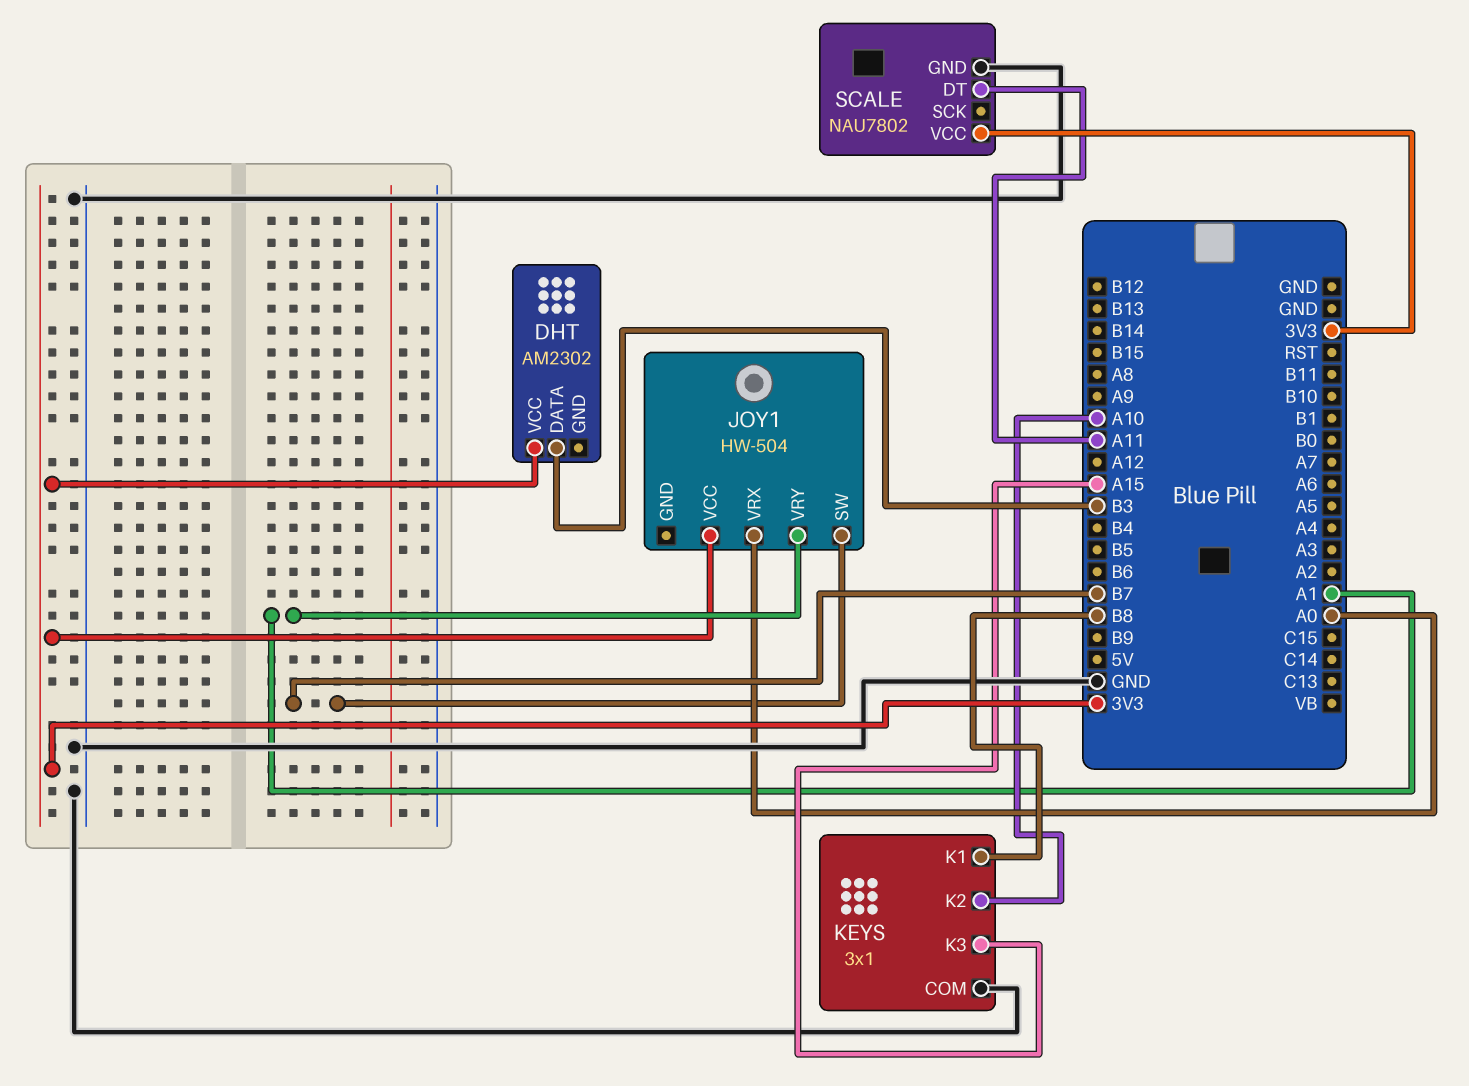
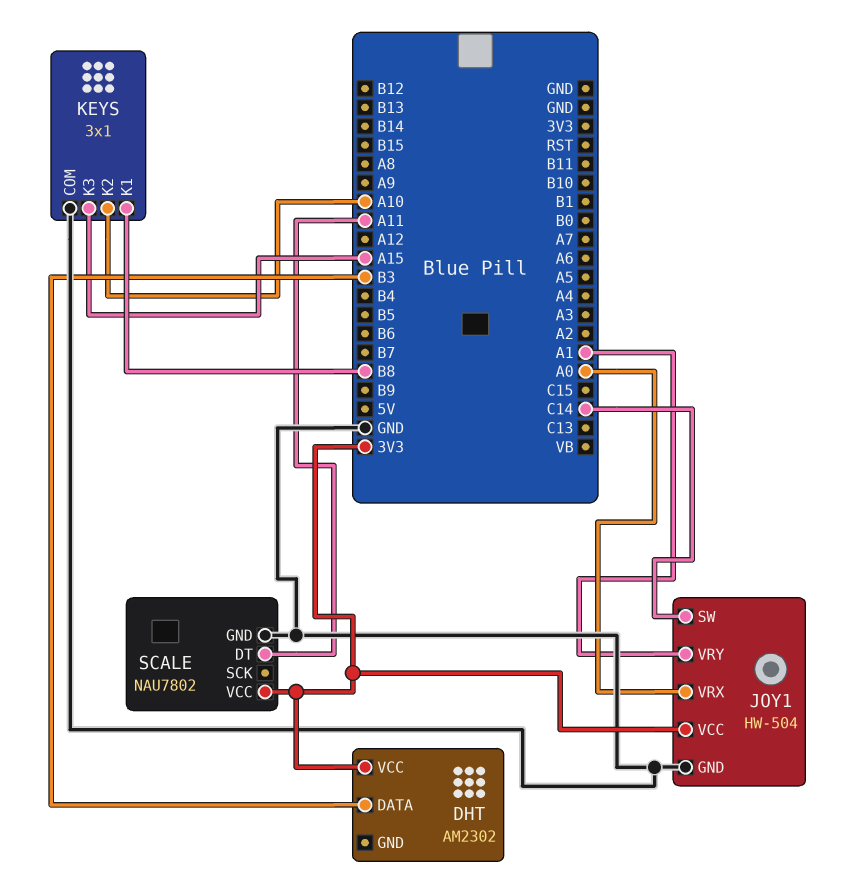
JOY1 pin GND: none -> GND
JOY1 pin SW: B7 -> C14

